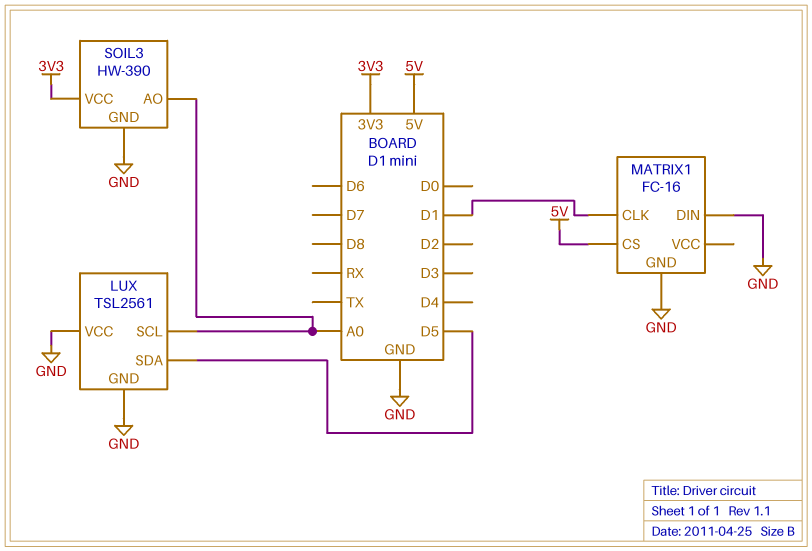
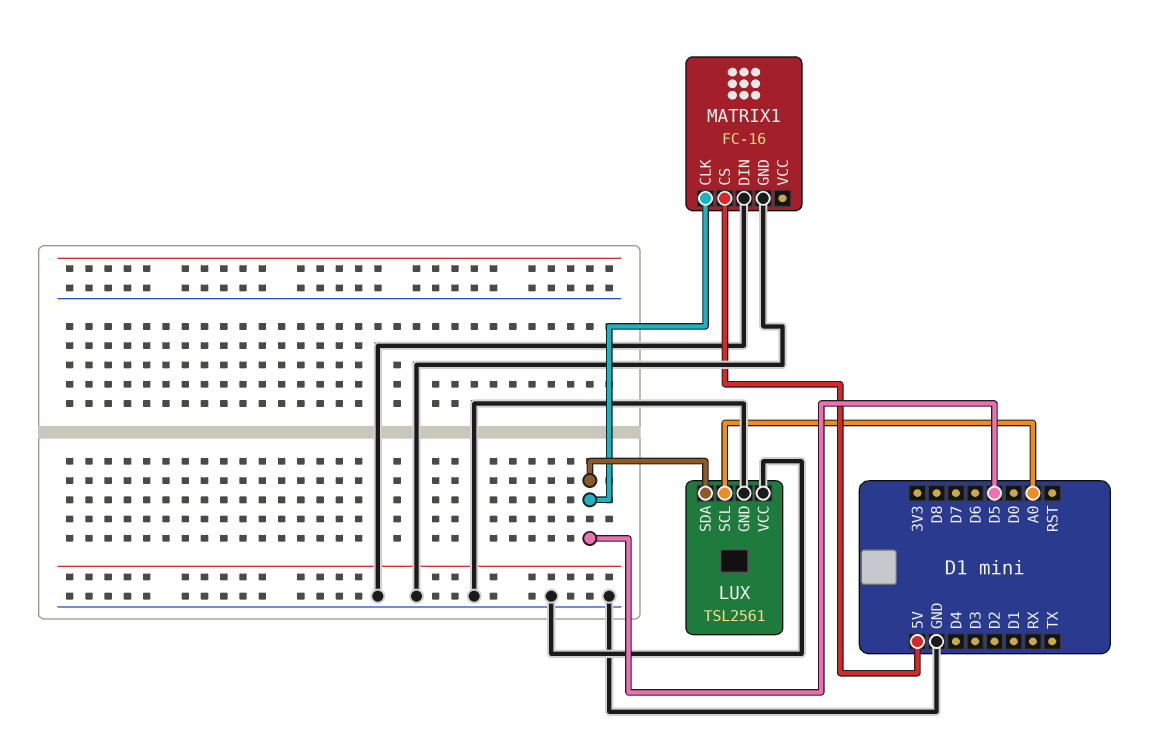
MATRIX1 pin CLK: D1 -> D5
SOIL3: HW-390 -> none
SOIL3 pin AO: A0 -> none
SOIL3 pin GND: GND -> none
SOIL3 pin VCC: 3V3 -> none

